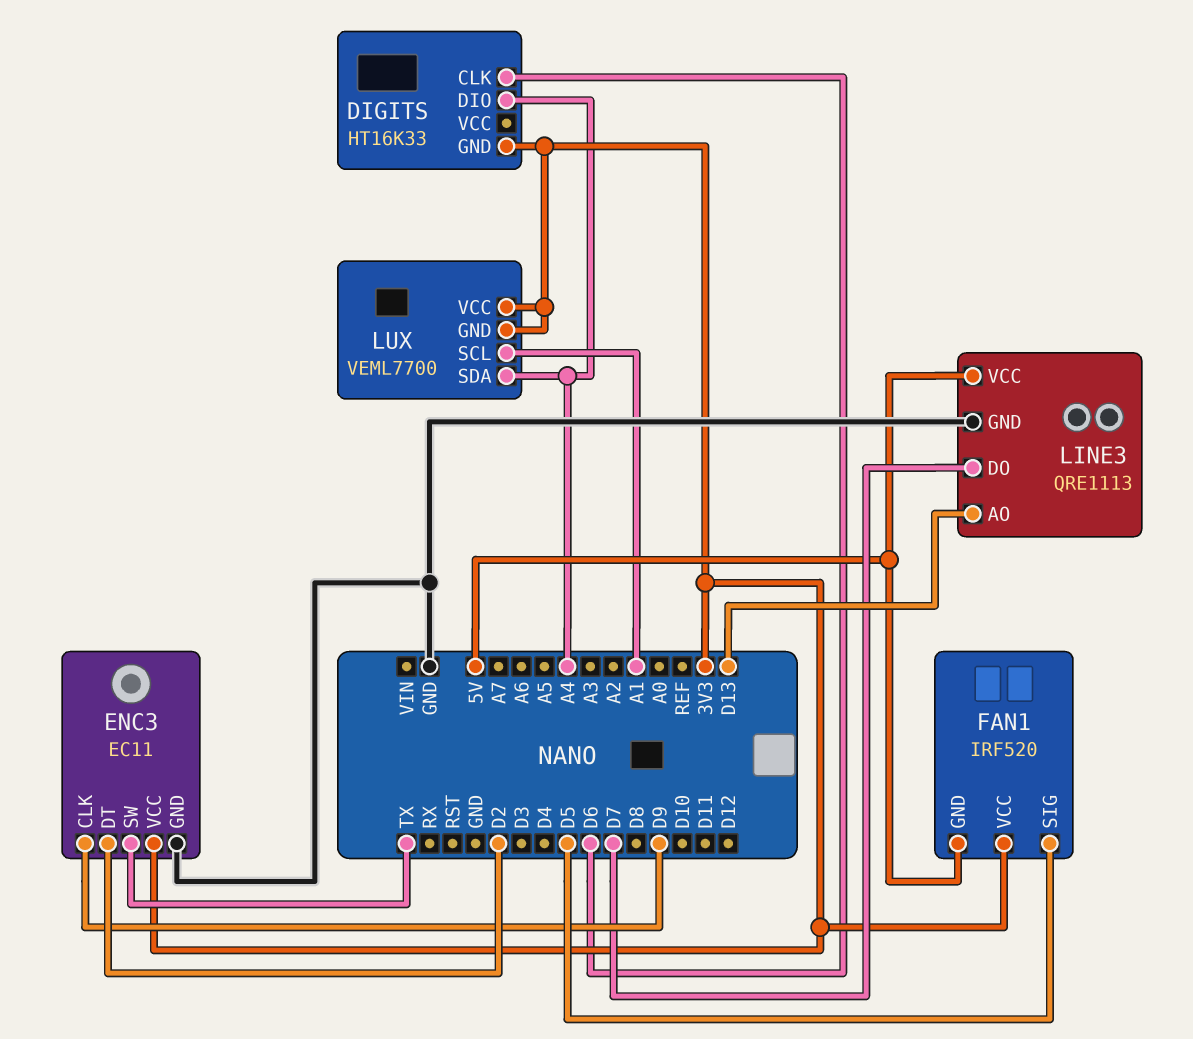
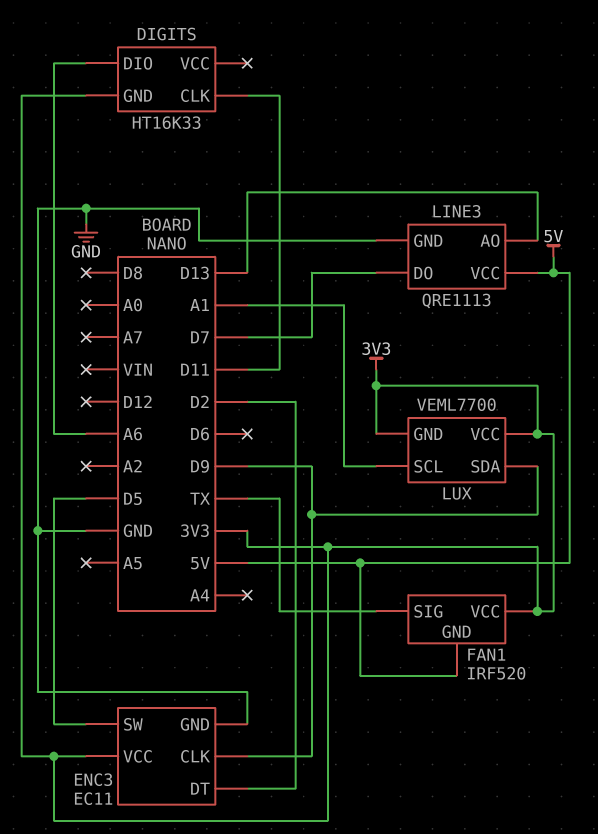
DIGITS pin CLK: D6 -> D11
DIGITS pin DIO: A4 -> A6
ENC3 pin SW: TX -> D5
FAN1 pin SIG: D5 -> TX
LUX pin SDA: A4 -> D9

